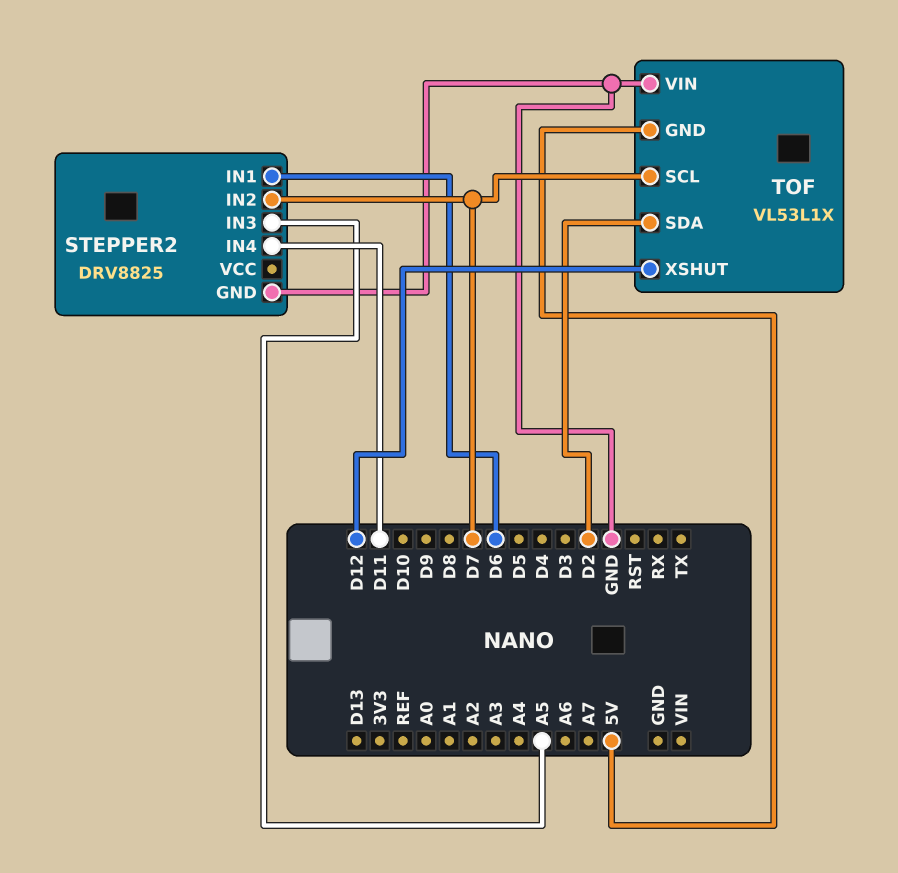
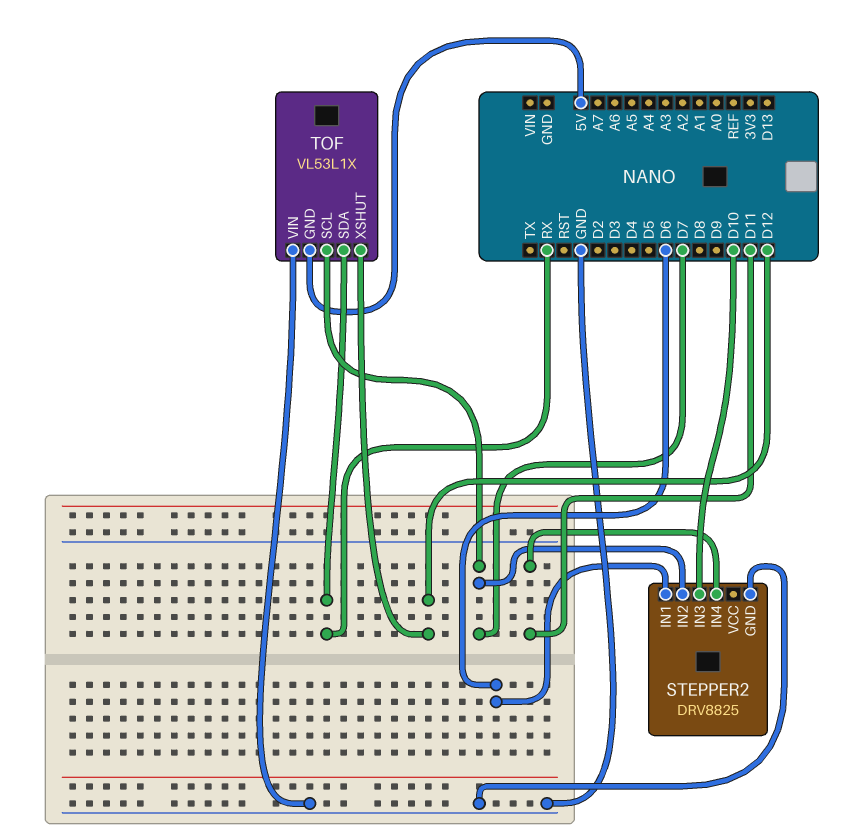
STEPPER2 pin IN3: A5 -> D10
TOF pin SDA: D2 -> RX

